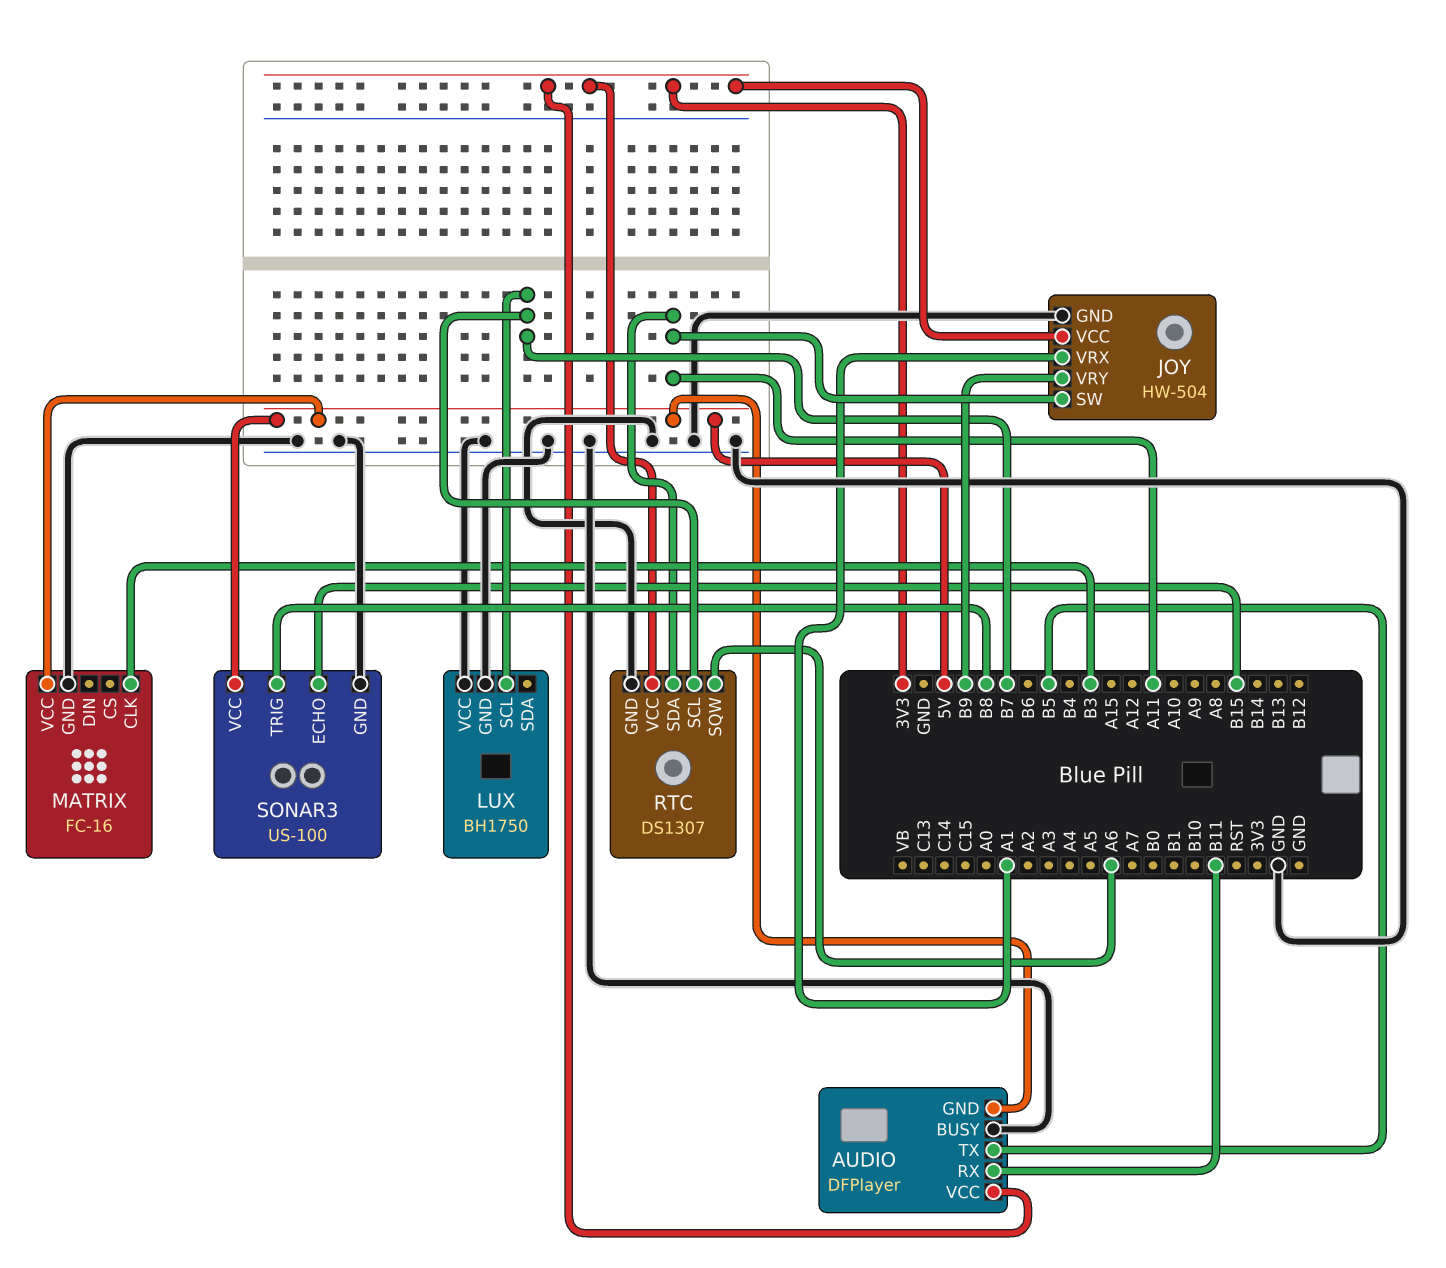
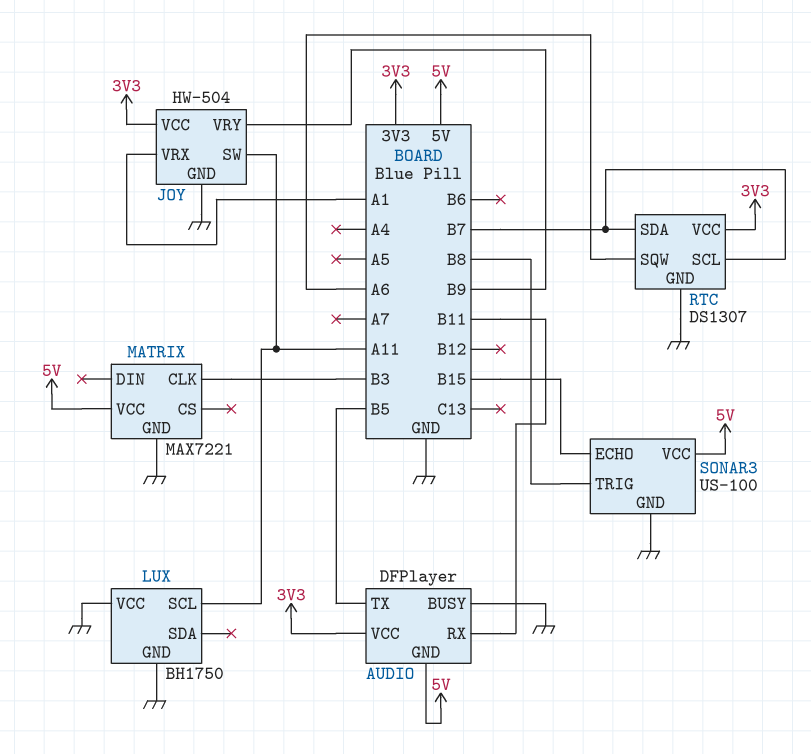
LUX pin SCL: B7 -> A11
MATRIX: FC-16 -> MAX7221
RTC pin SDA: A11 -> B7

